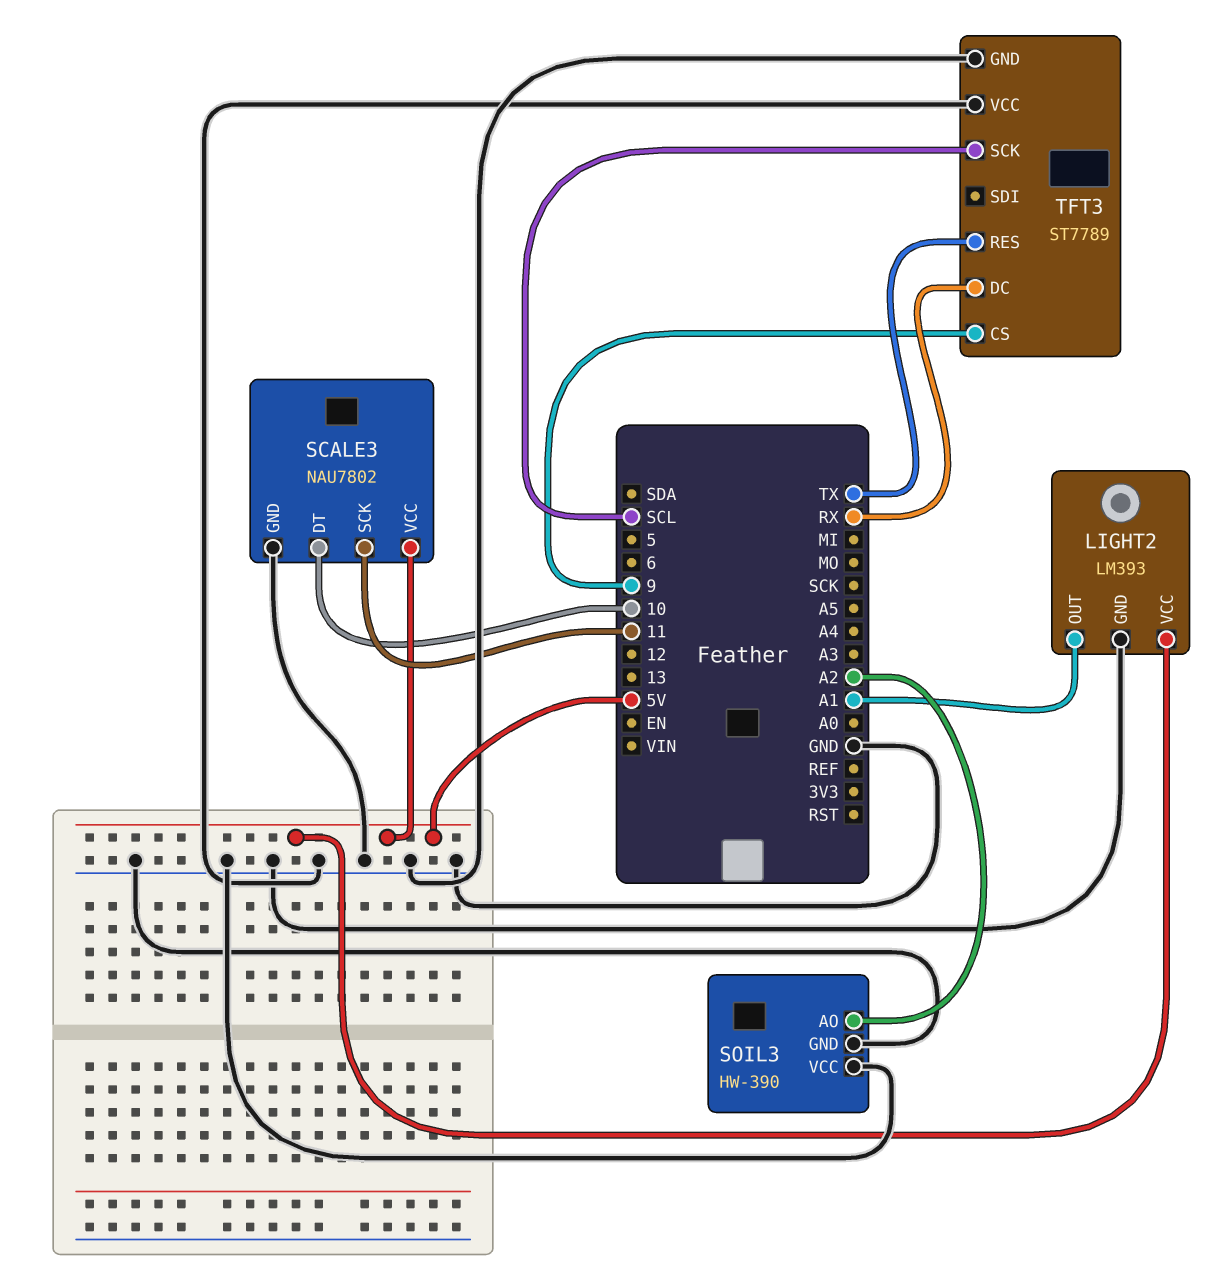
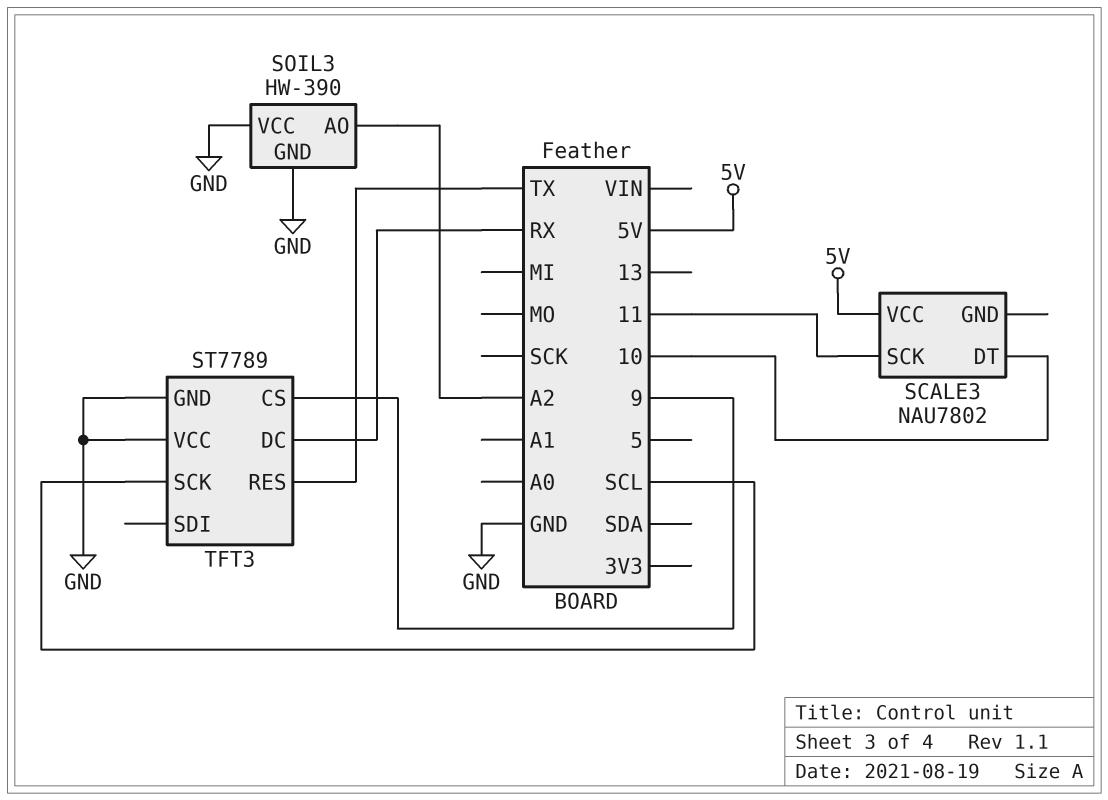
LIGHT2: LM393 -> none
LIGHT2 pin GND: GND -> none
LIGHT2 pin OUT: A1 -> none
LIGHT2 pin VCC: 5V -> none
SCALE3 pin GND: GND -> none

